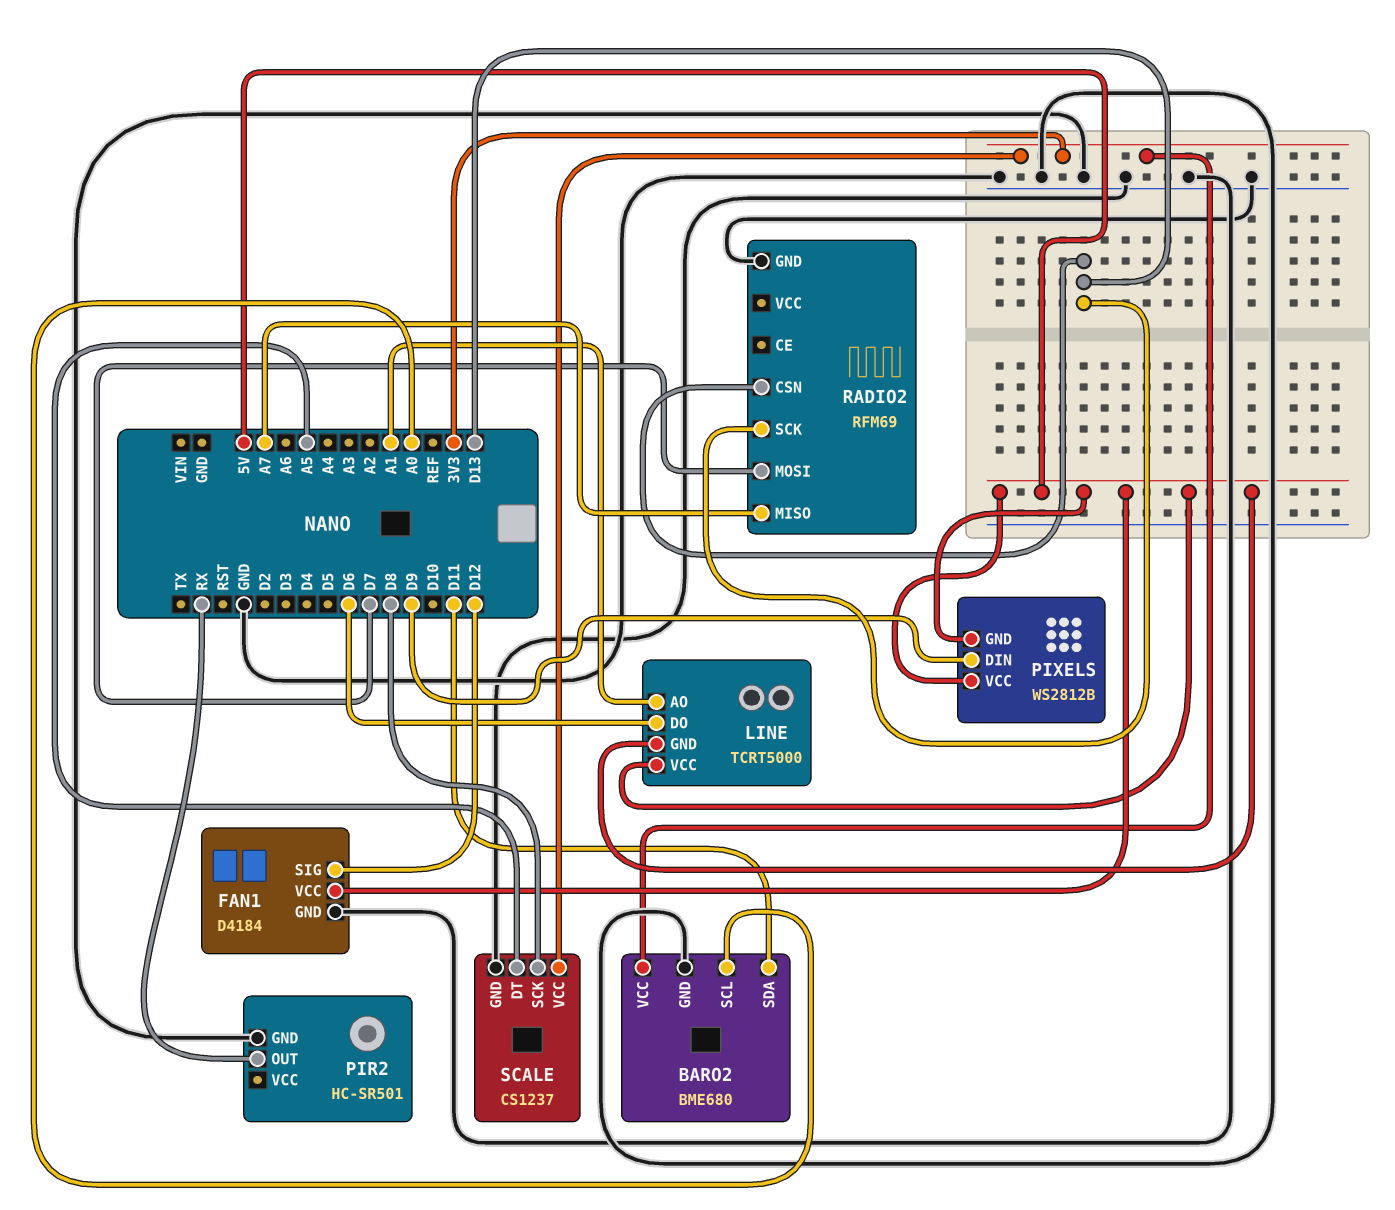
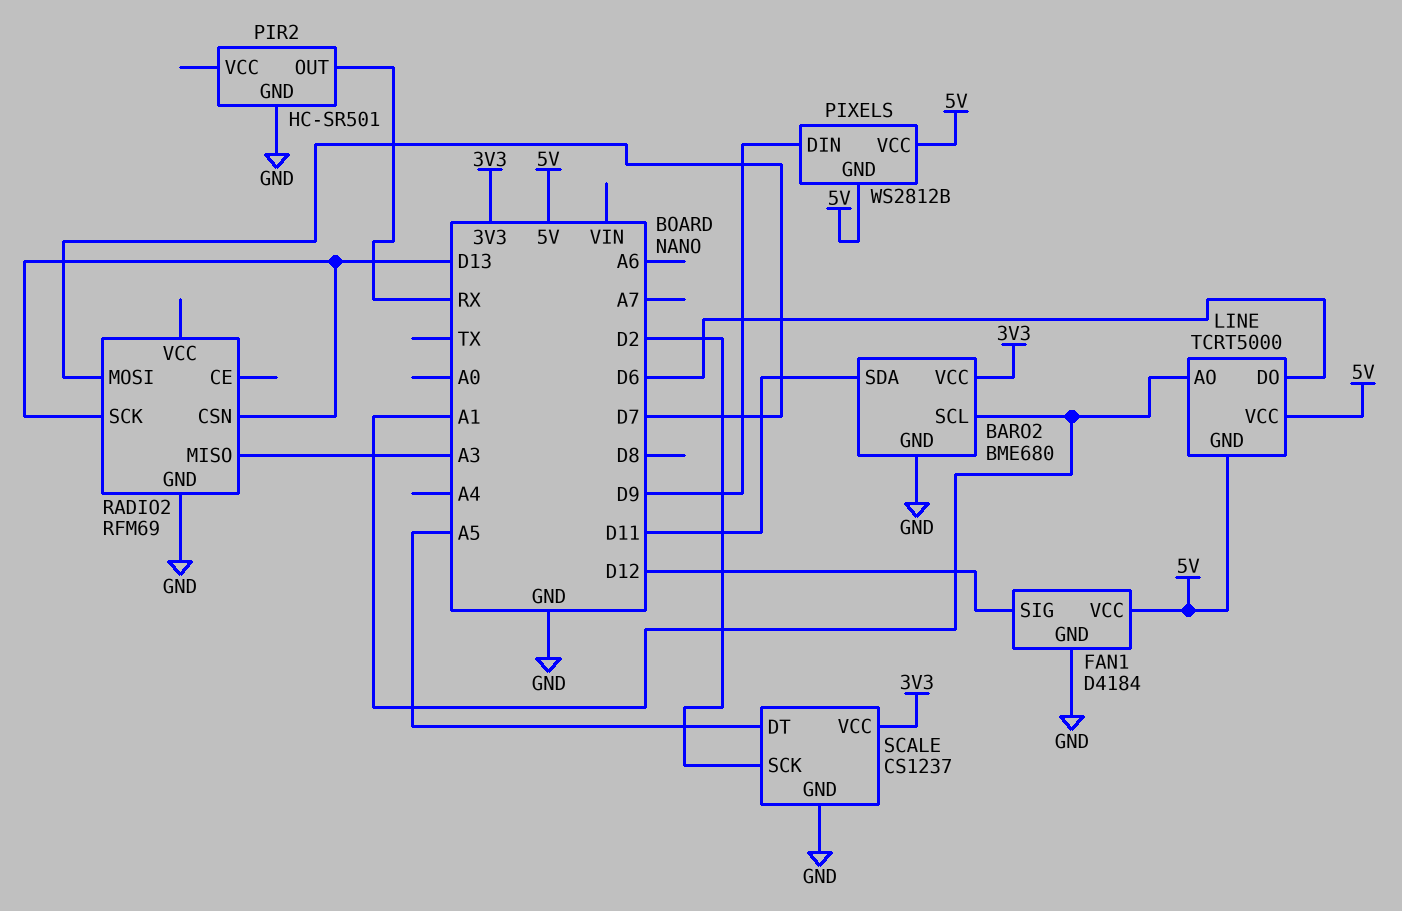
BARO2 pin SCL: A0 -> A1
RADIO2 pin MISO: A7 -> A3
SCALE pin SCK: D8 -> D2

